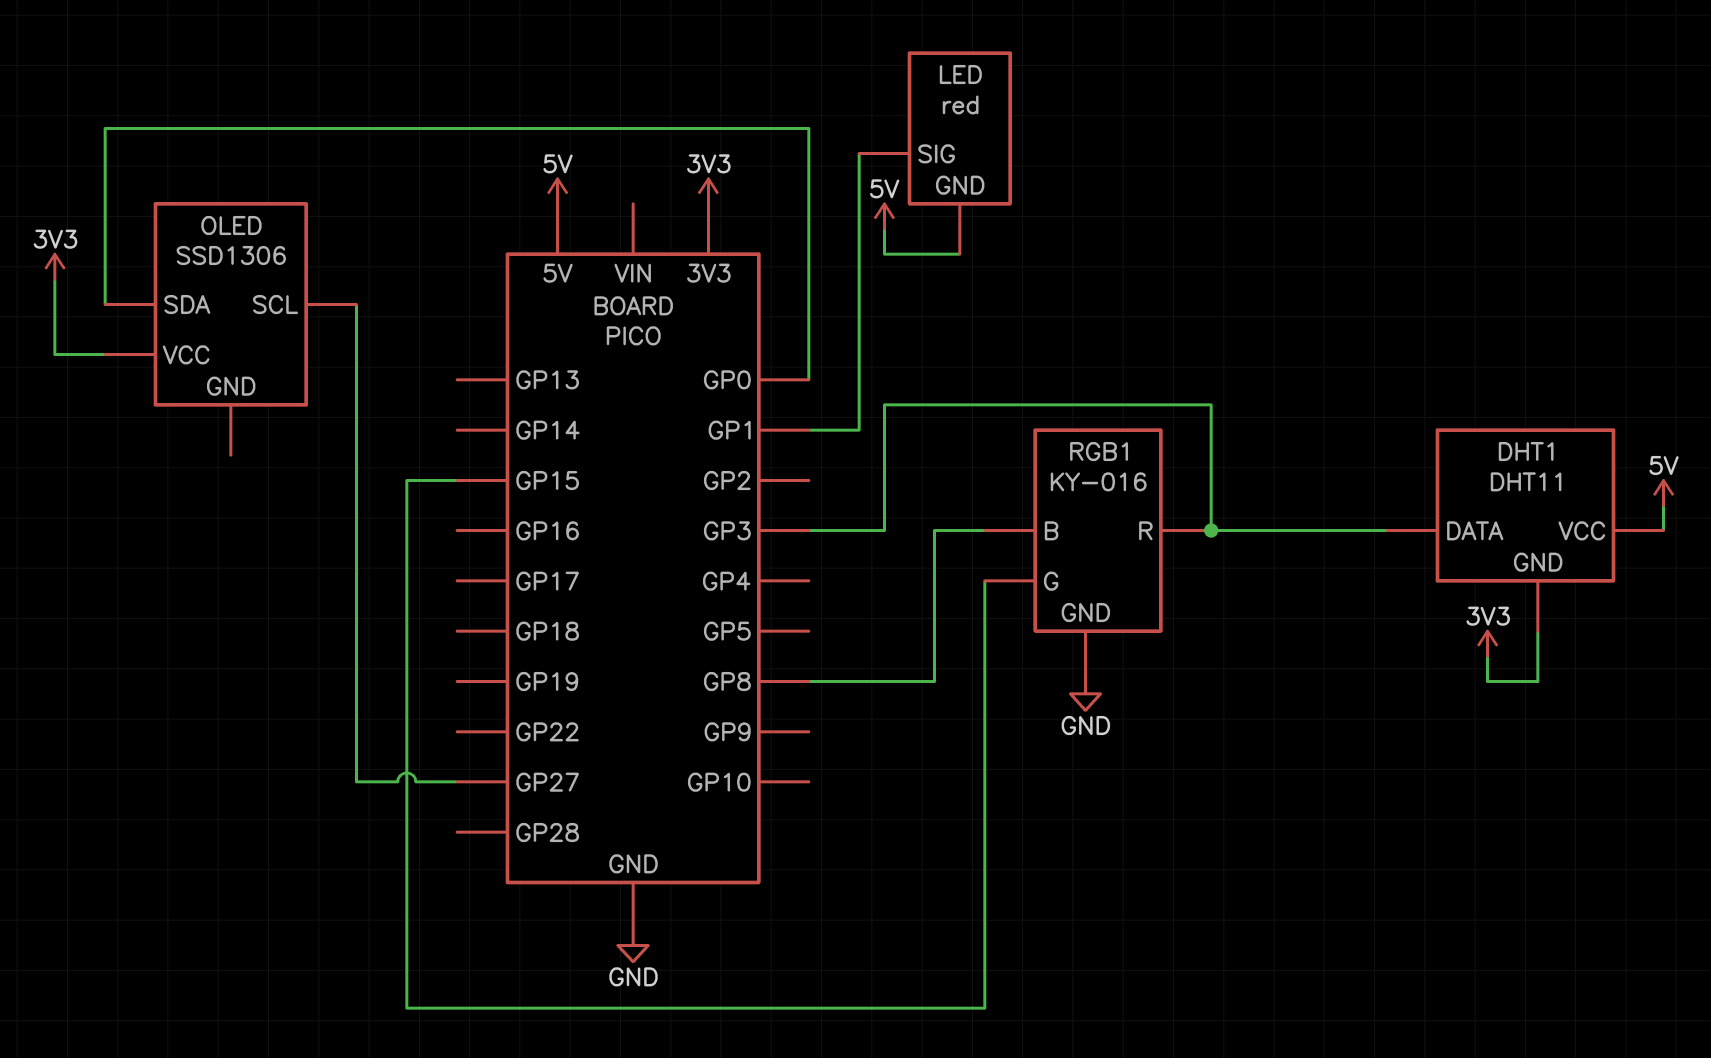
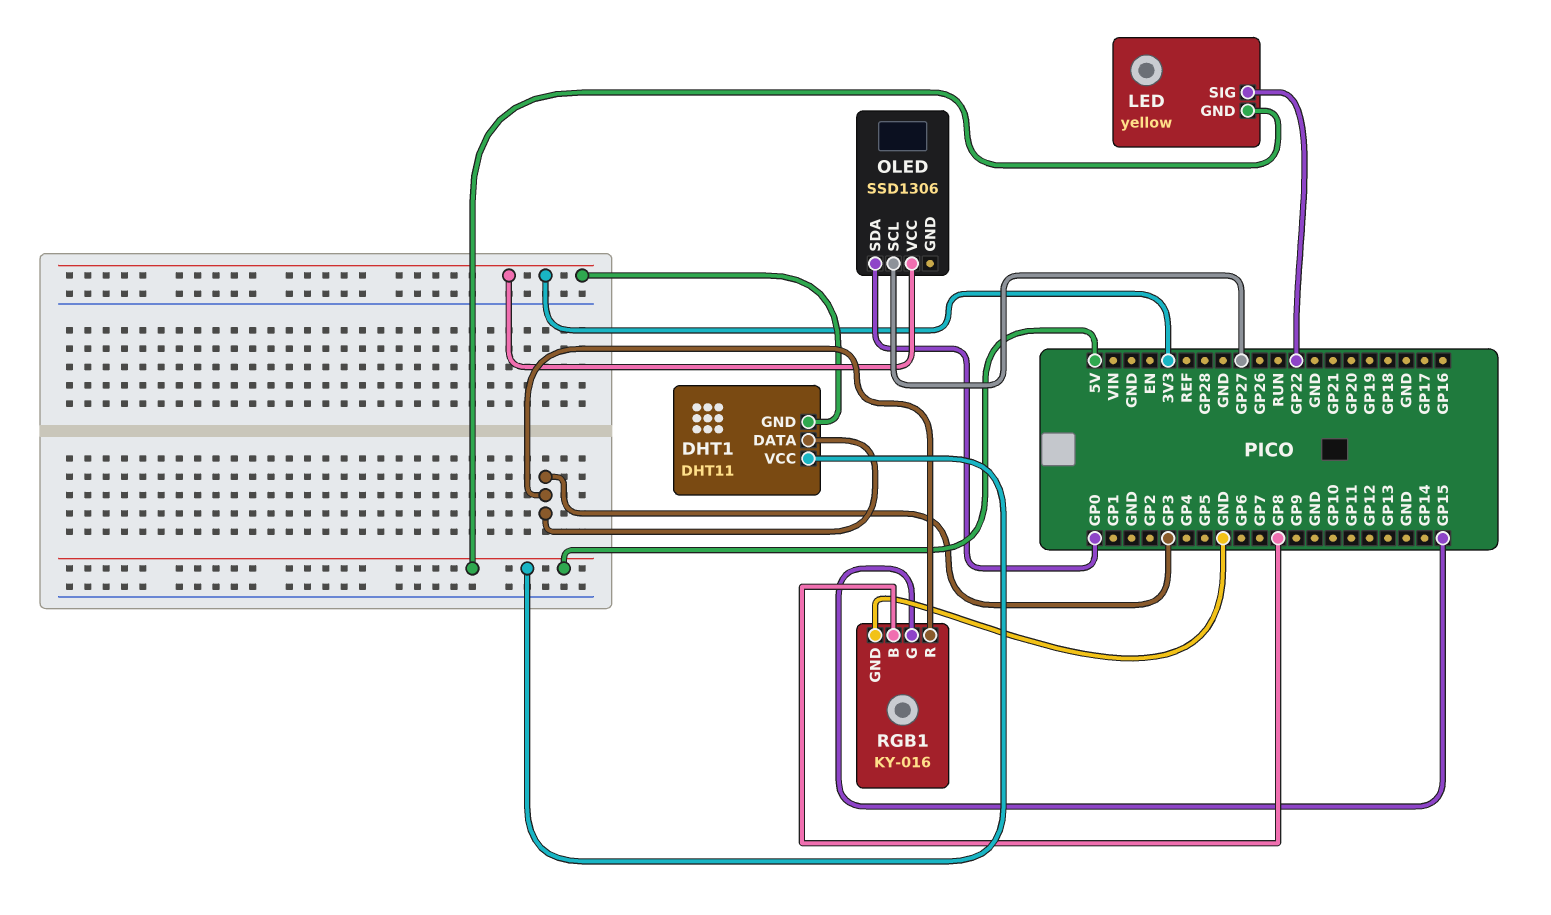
LED: red -> yellow
LED pin SIG: GP1 -> GP22

